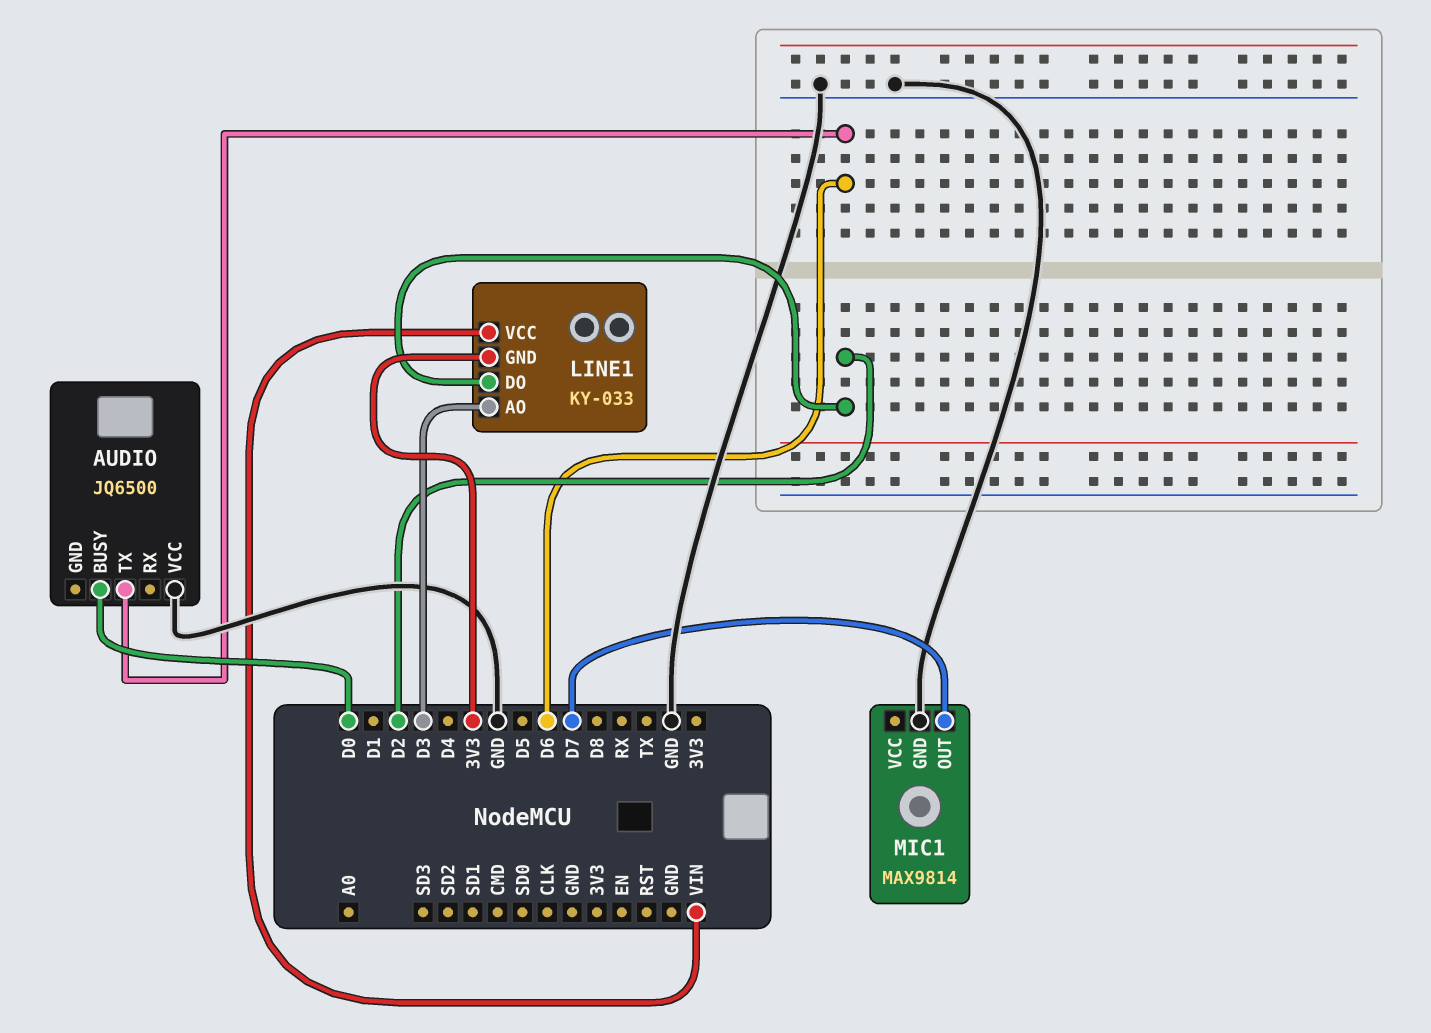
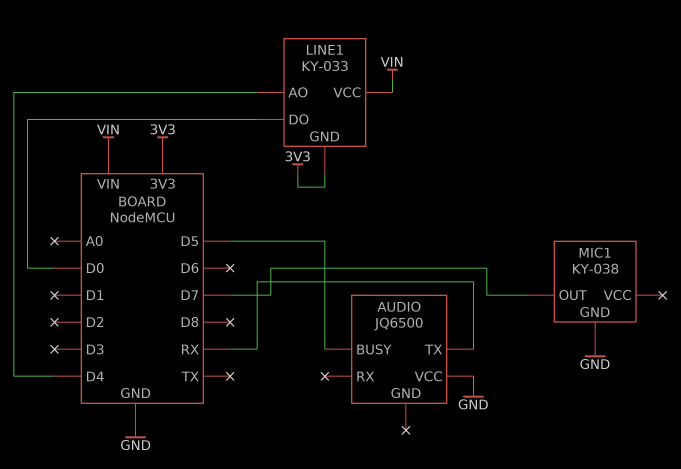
AUDIO pin BUSY: D0 -> D5
AUDIO pin TX: D6 -> RX
LINE1 pin AO: D3 -> D4
LINE1 pin DO: D2 -> D0
MIC1: MAX9814 -> KY-038

